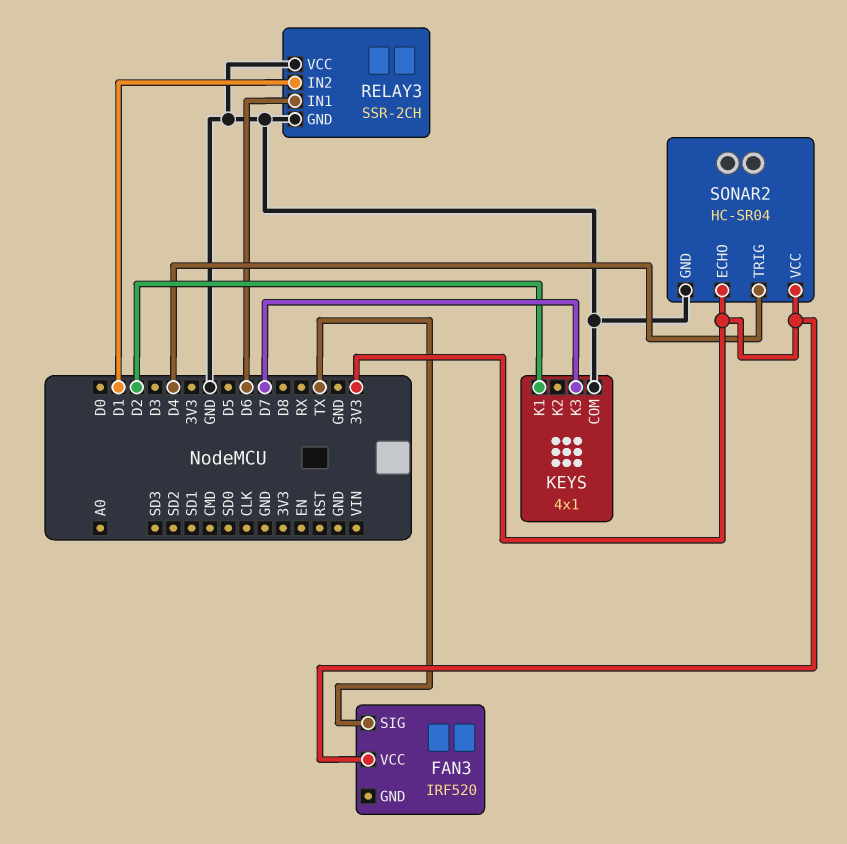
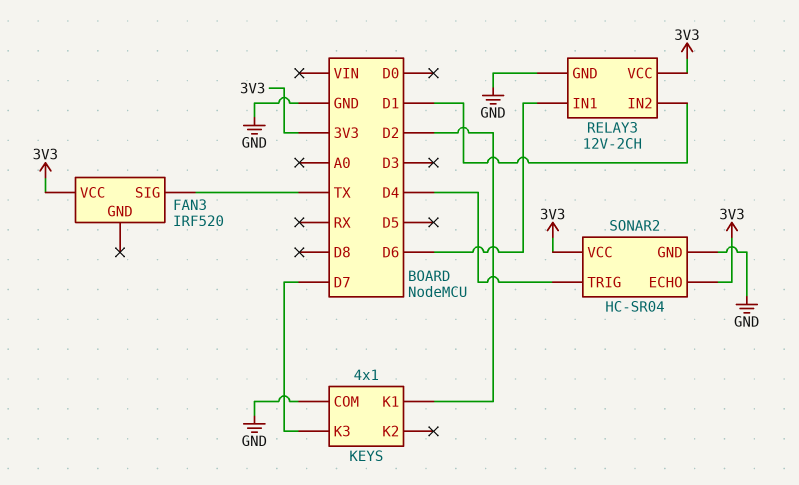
RELAY3: SSR-2CH -> 12V-2CH
RELAY3 pin VCC: GND -> 3V3

